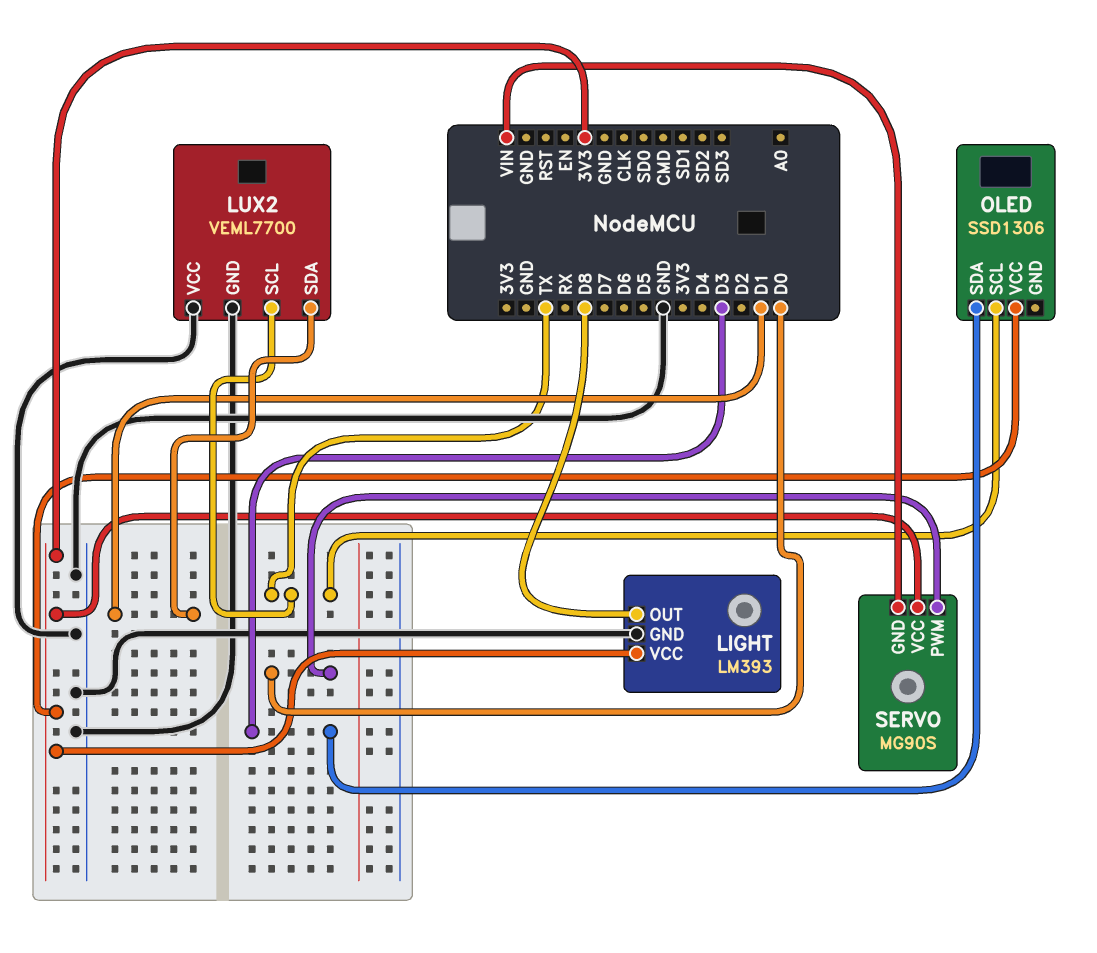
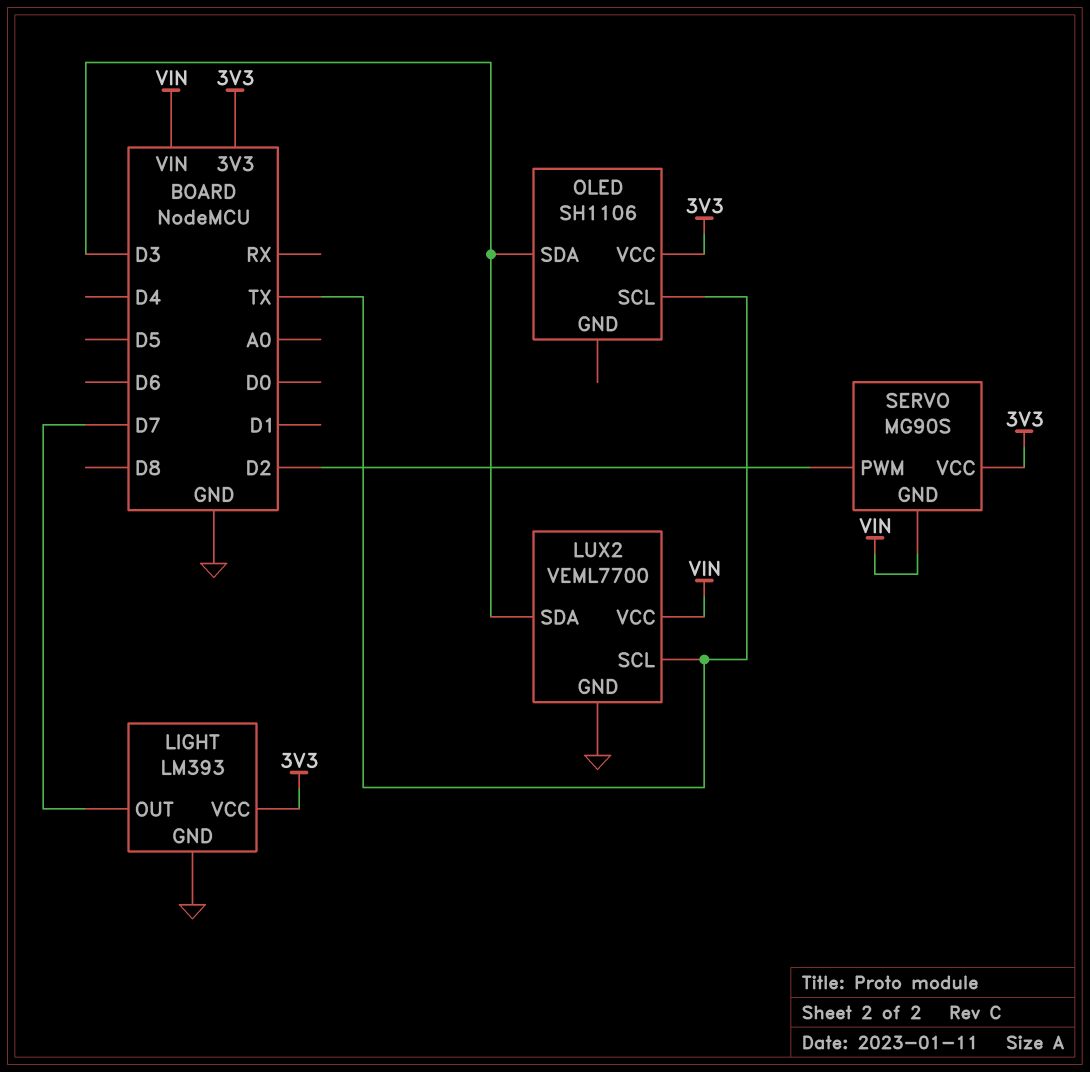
LIGHT pin OUT: D8 -> D7
LUX2 pin SDA: D1 -> D3
LUX2 pin VCC: GND -> VIN
OLED: SSD1306 -> SH1106
SERVO pin PWM: D0 -> D2

